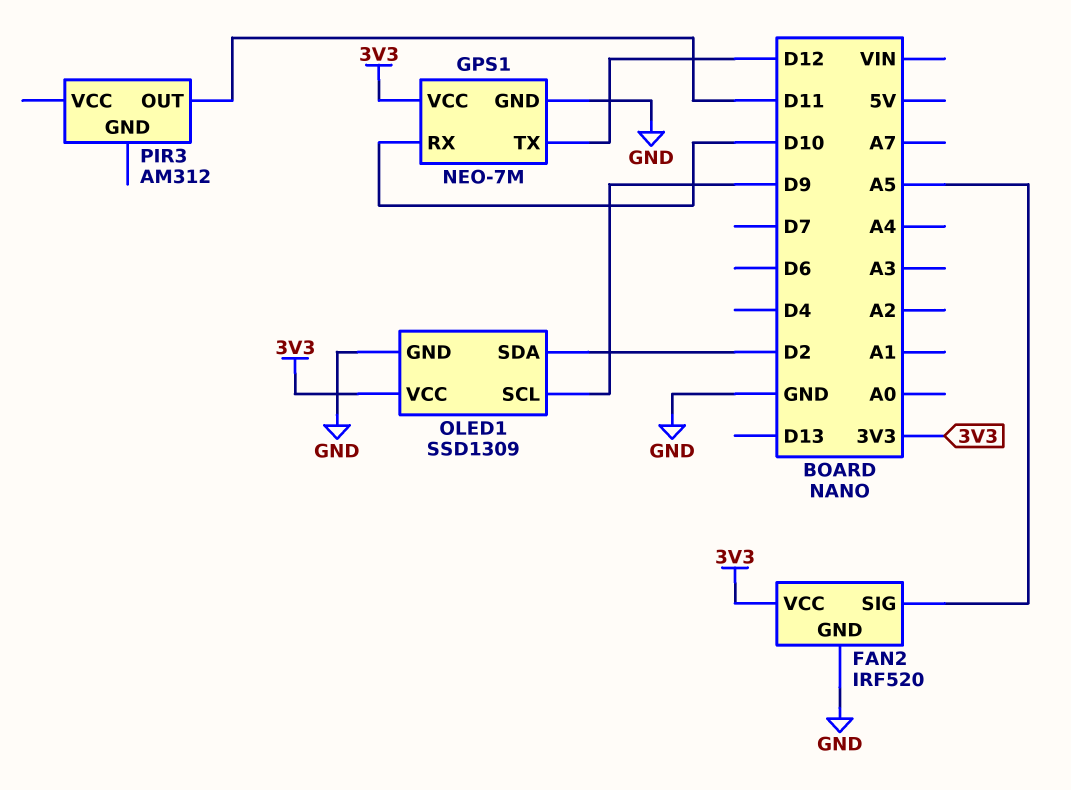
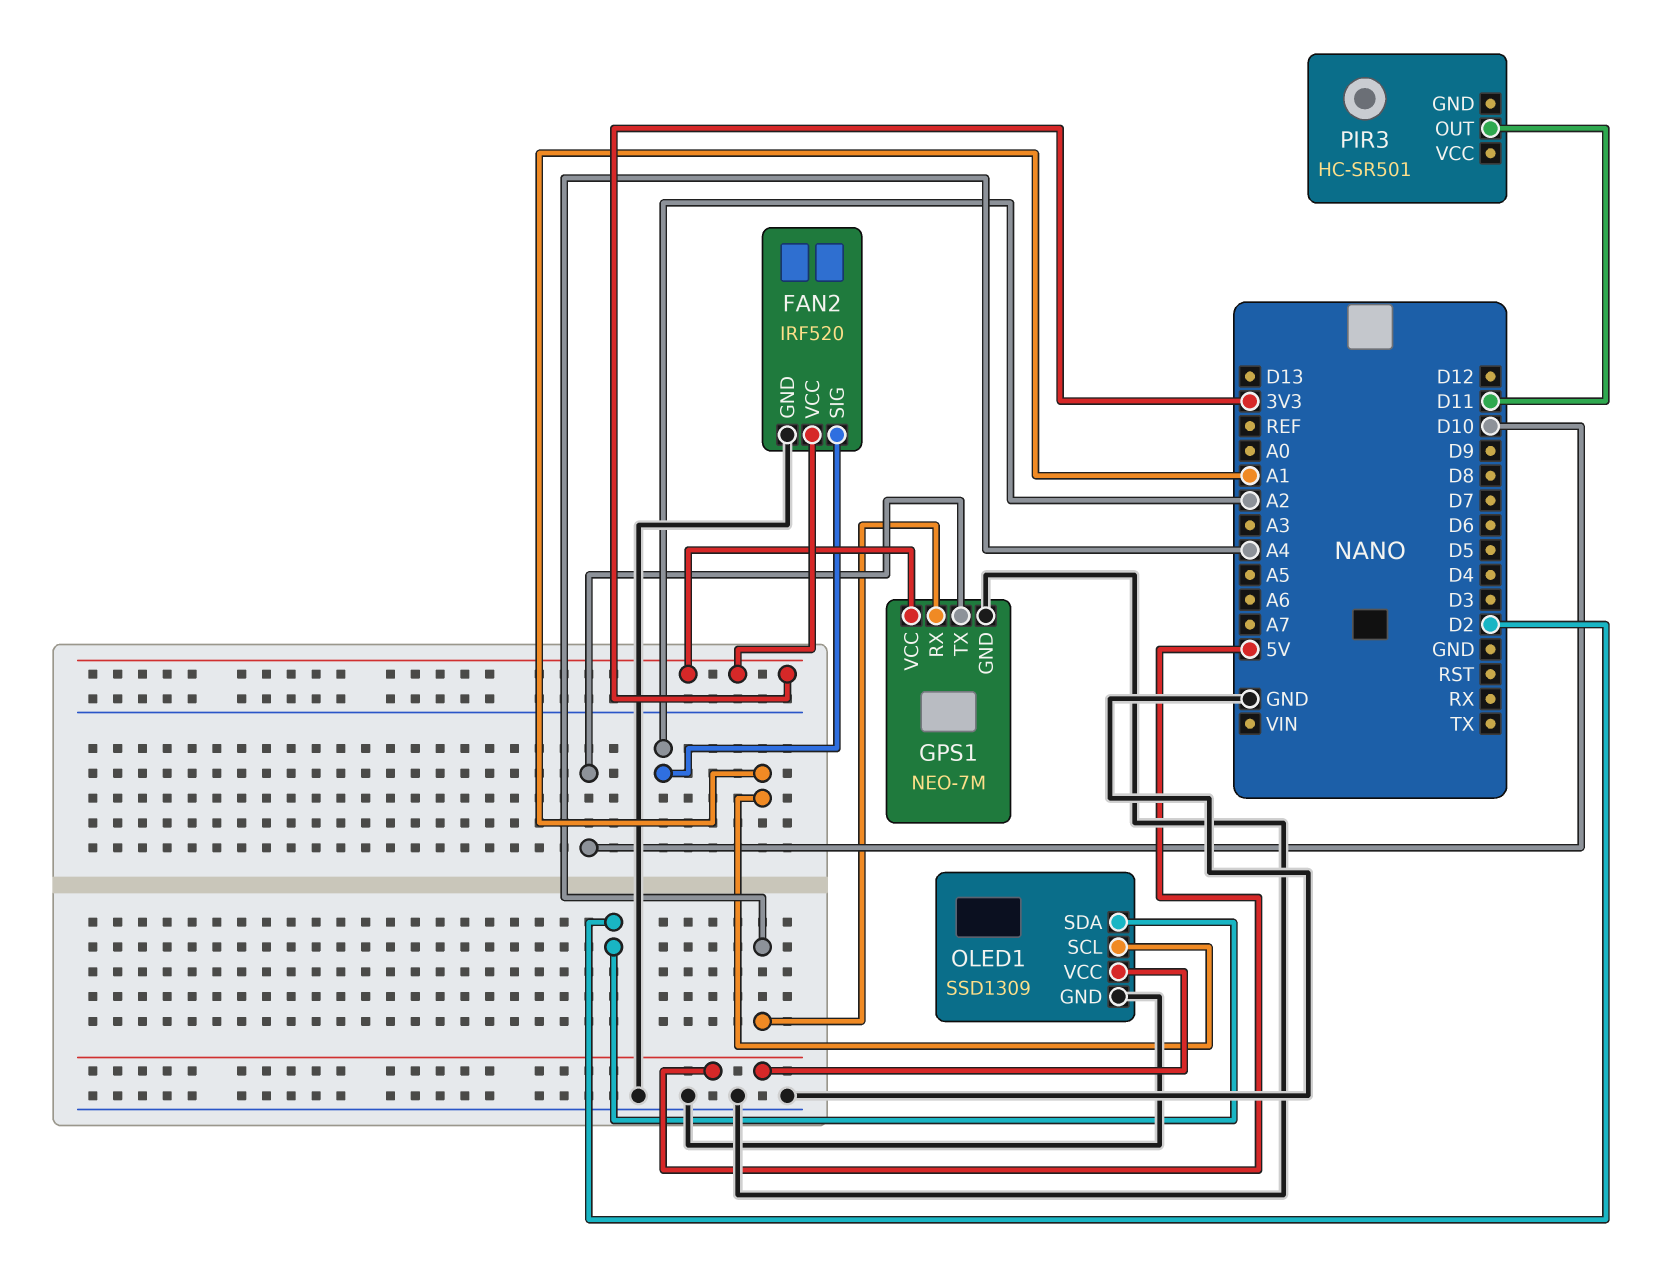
FAN2 pin SIG: A5 -> A2
GPS1 pin RX: D10 -> A4
GPS1 pin TX: D12 -> D10
OLED1 pin SCL: D9 -> A1
OLED1 pin VCC: 3V3 -> 5V
PIR3: AM312 -> HC-SR501

